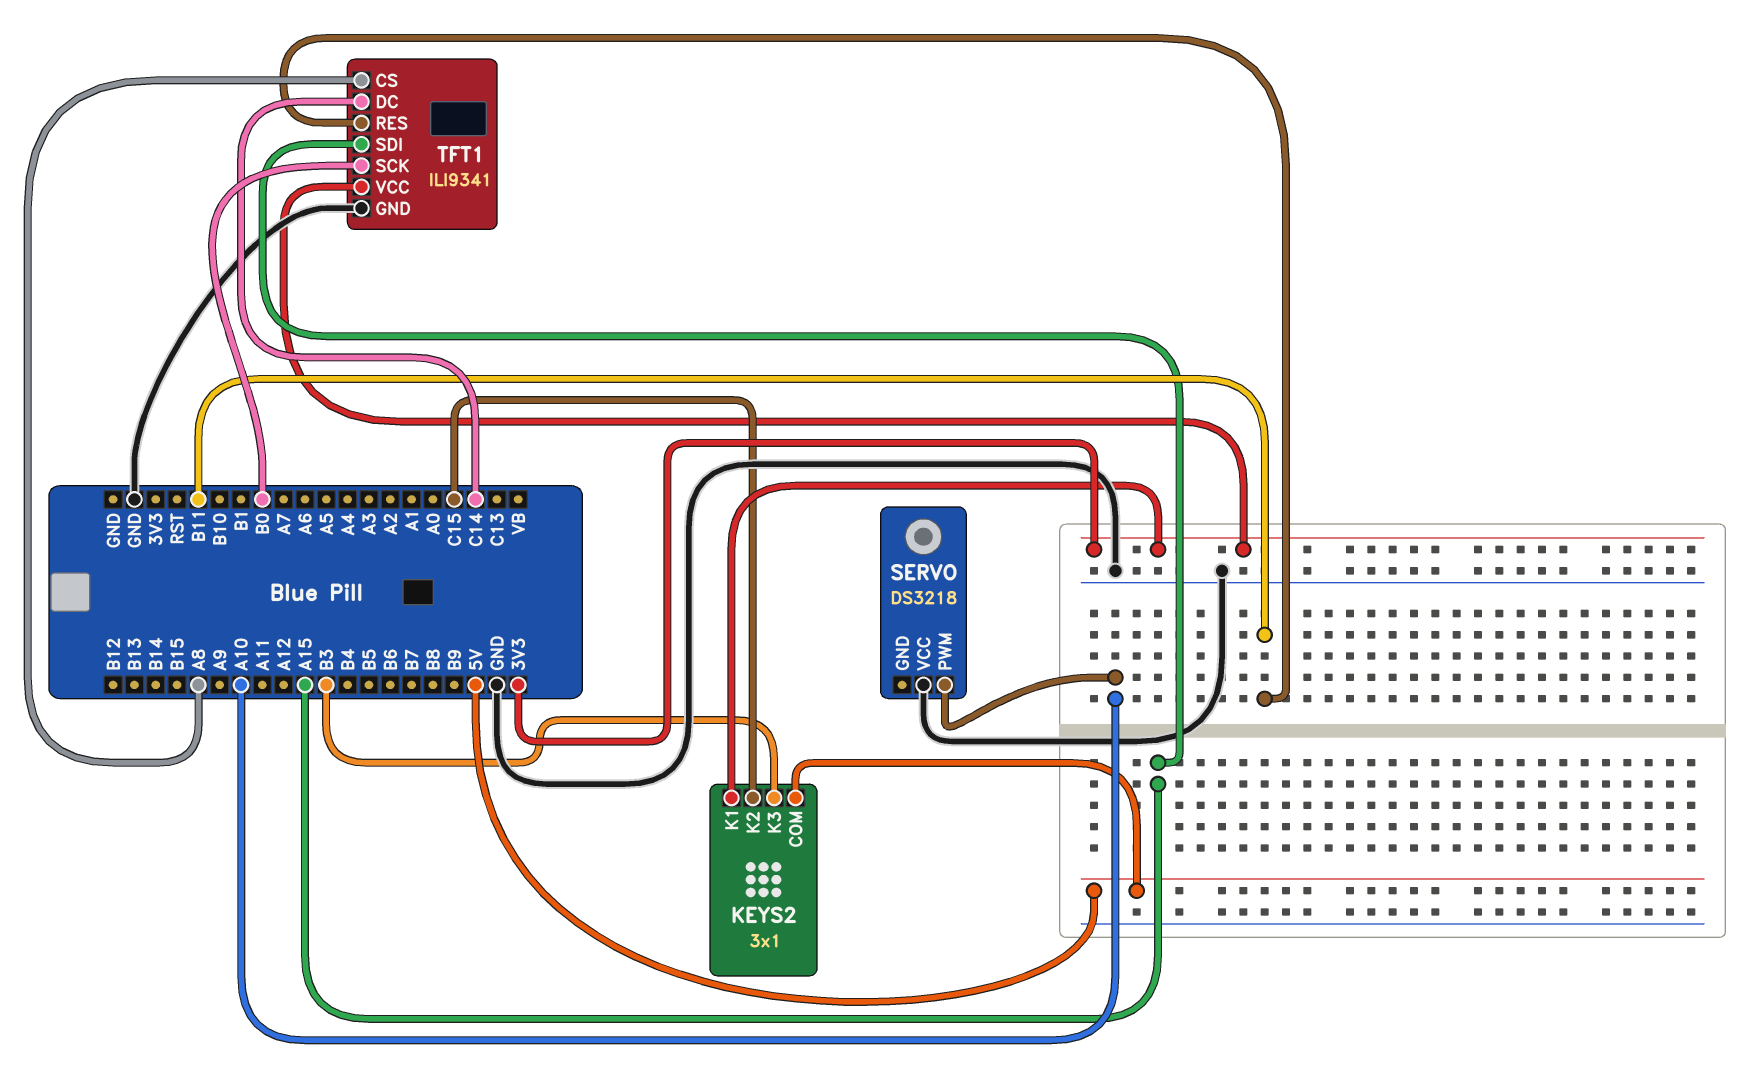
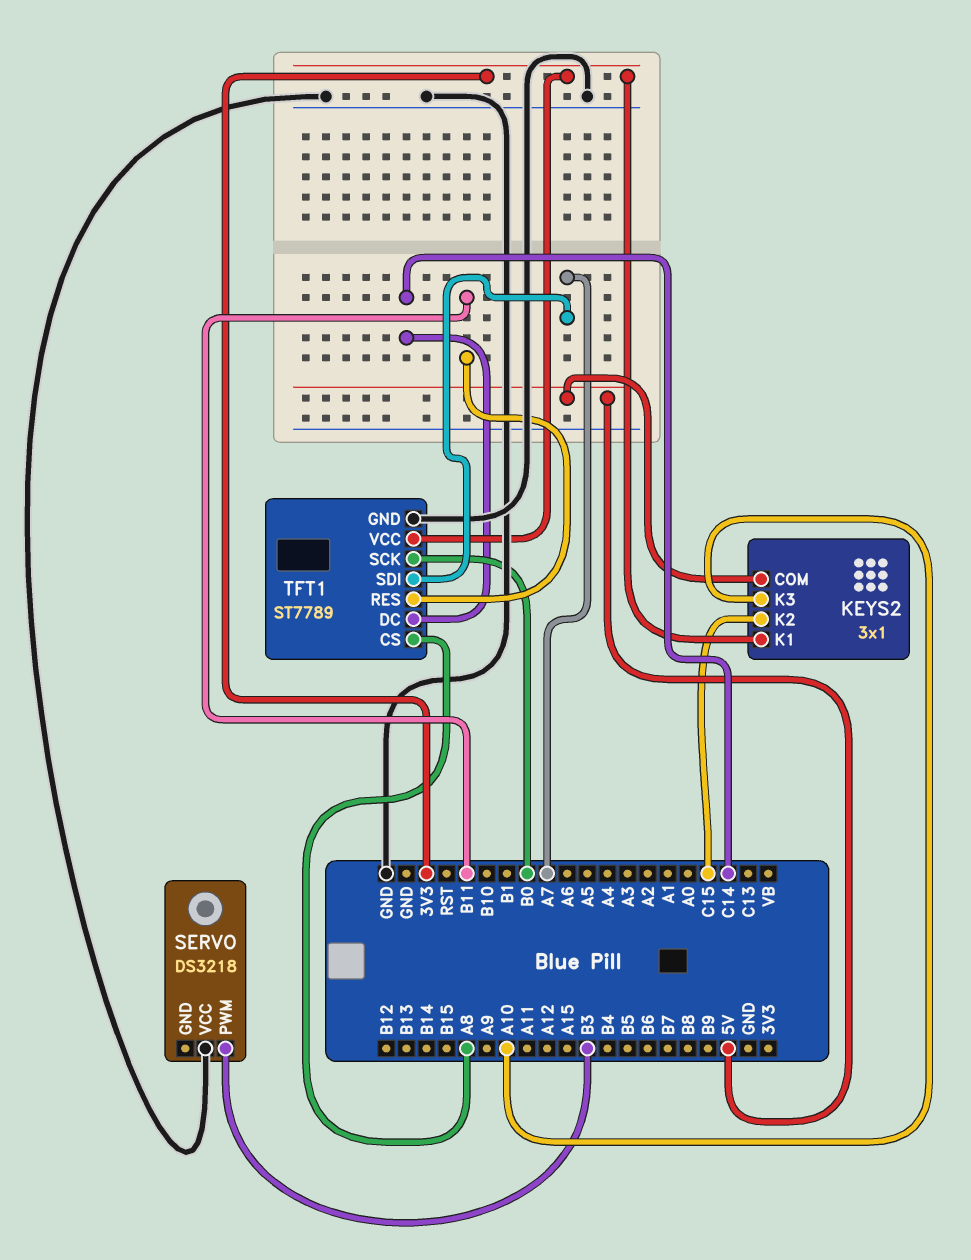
KEYS2 pin K3: B3 -> A10
SERVO pin PWM: A10 -> B3
TFT1: ILI9341 -> ST7789
TFT1 pin SDI: A15 -> A7

